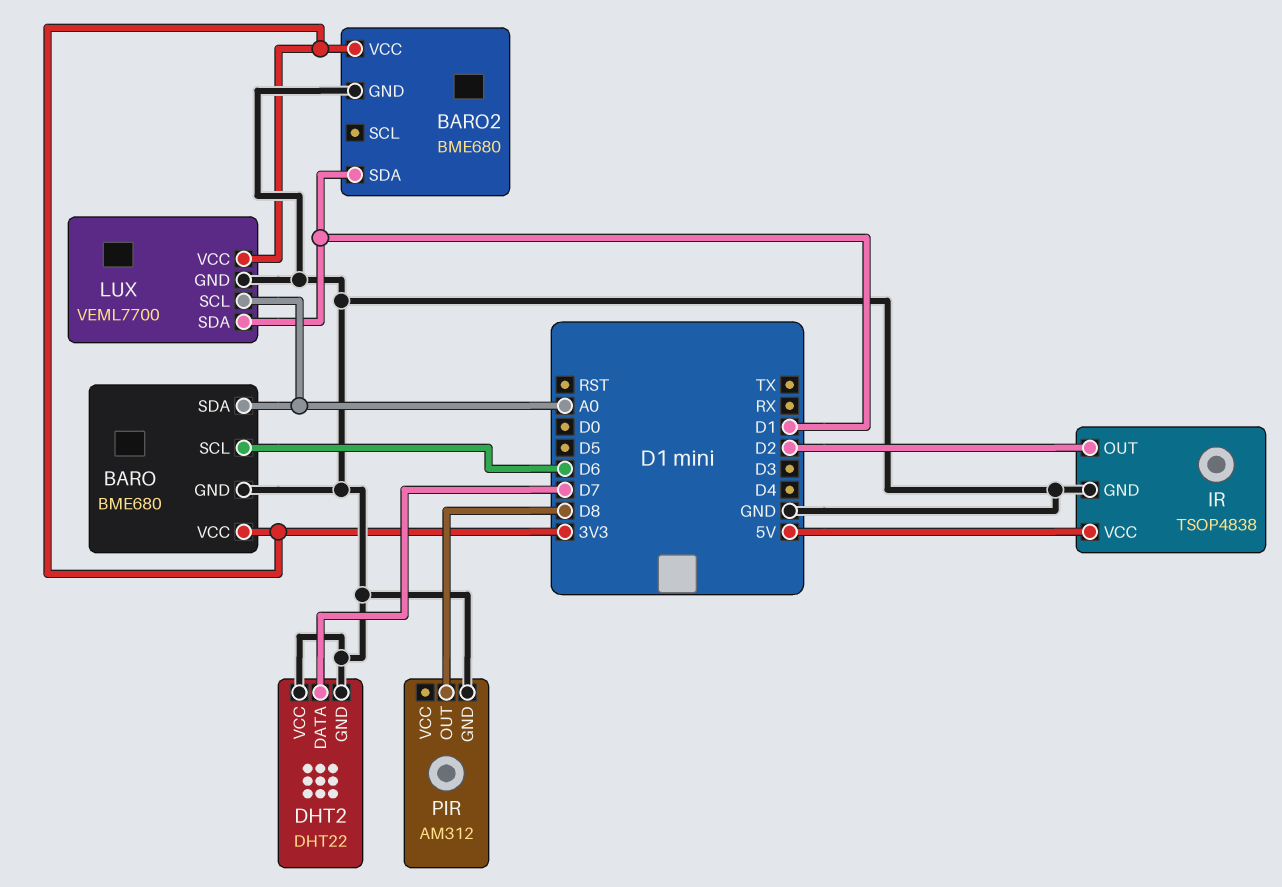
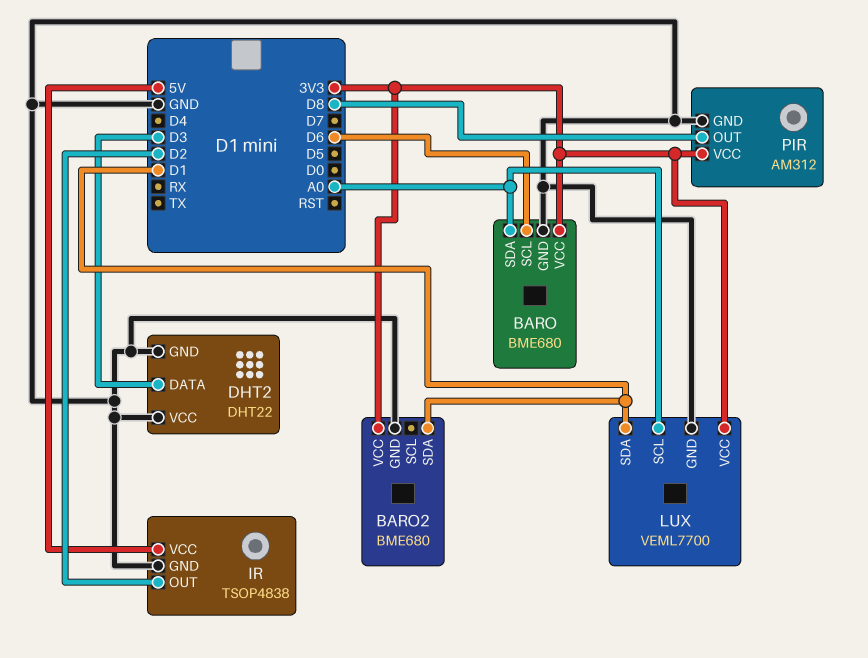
DHT2 pin DATA: D7 -> D3
PIR pin VCC: none -> 3V3

